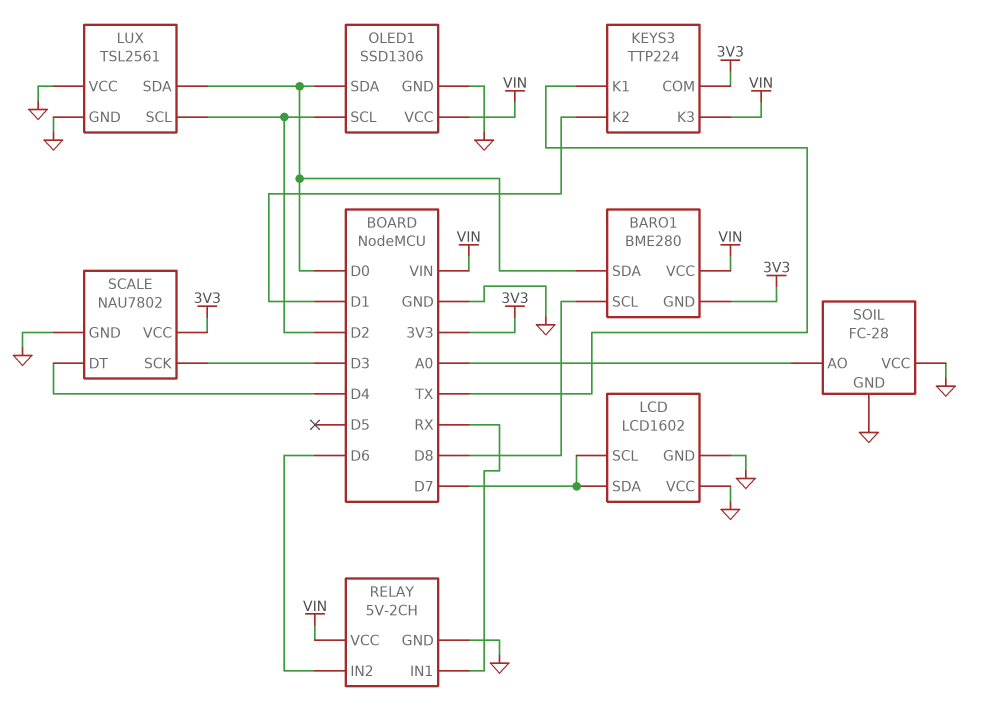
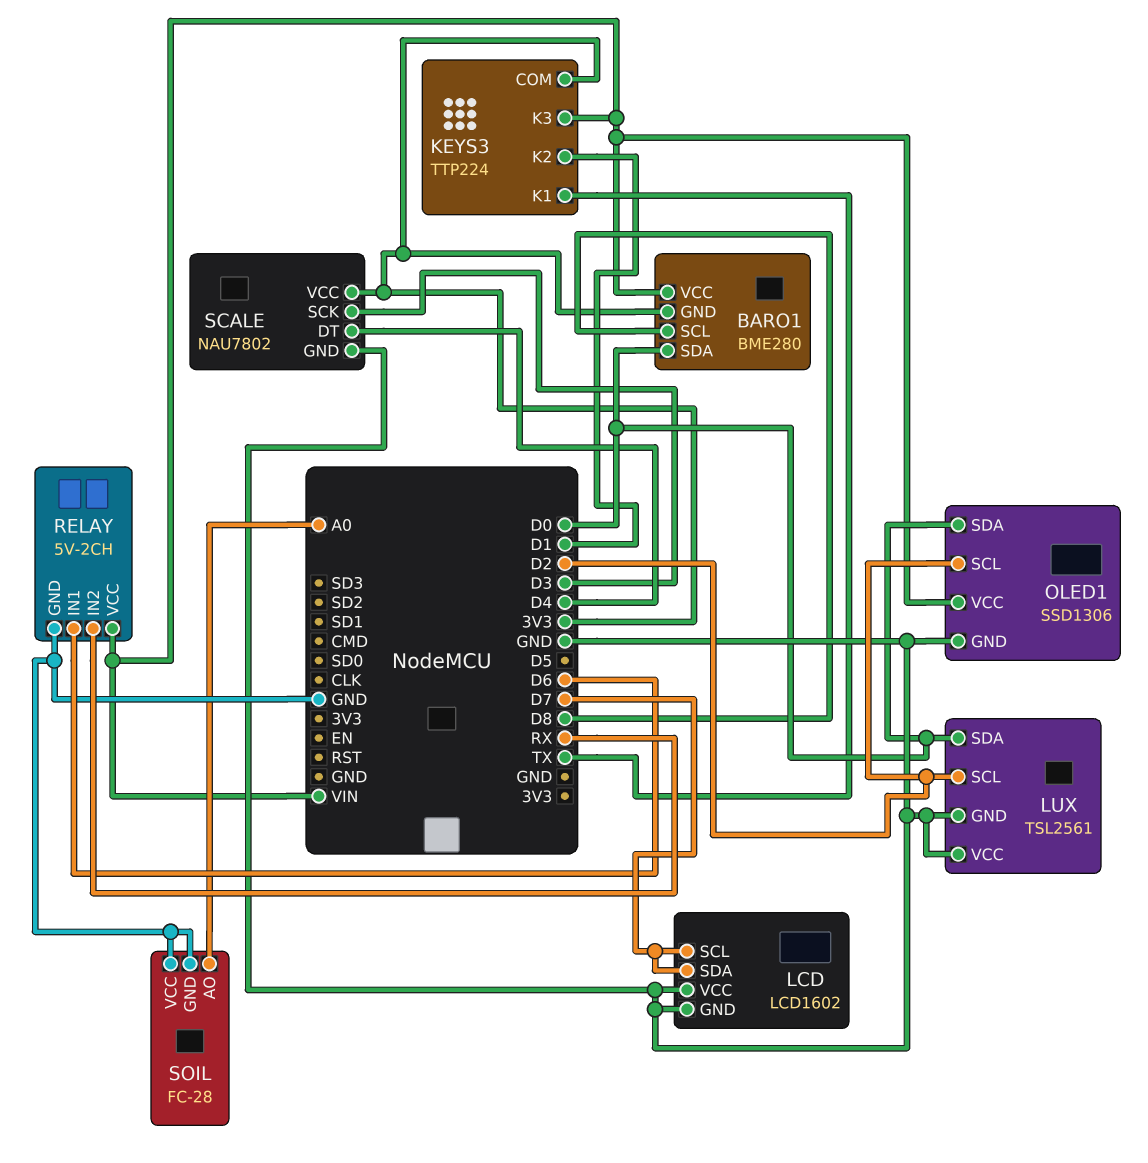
RELAY pin IN1: RX -> D6
RELAY pin IN2: D6 -> RX

